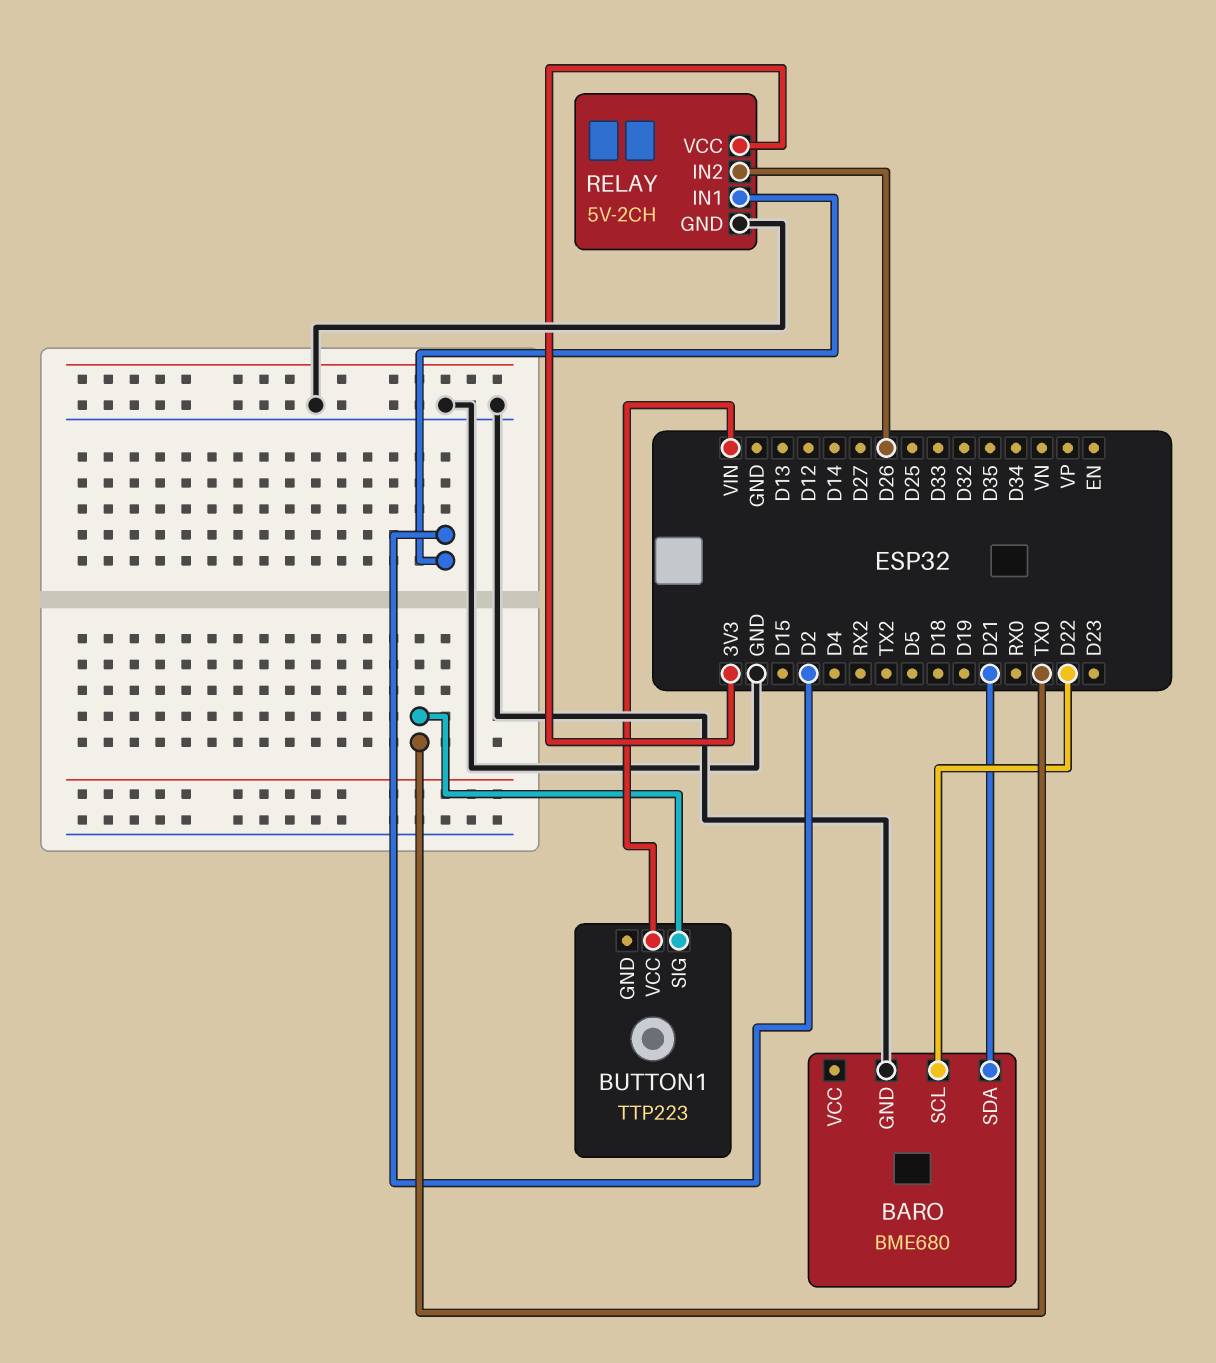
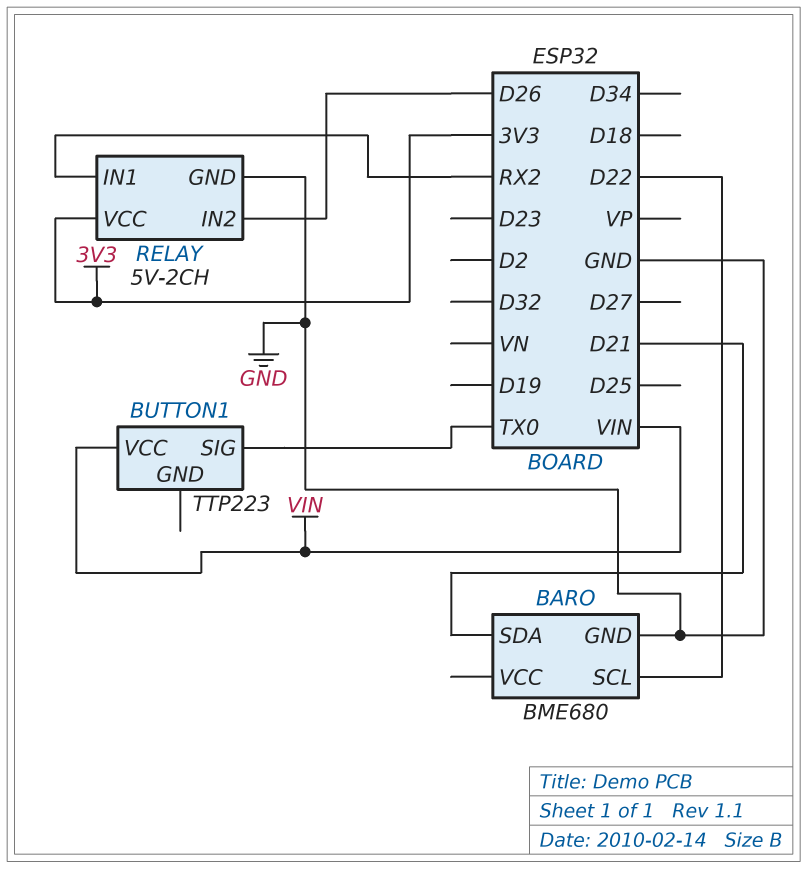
RELAY pin IN1: D2 -> RX2

